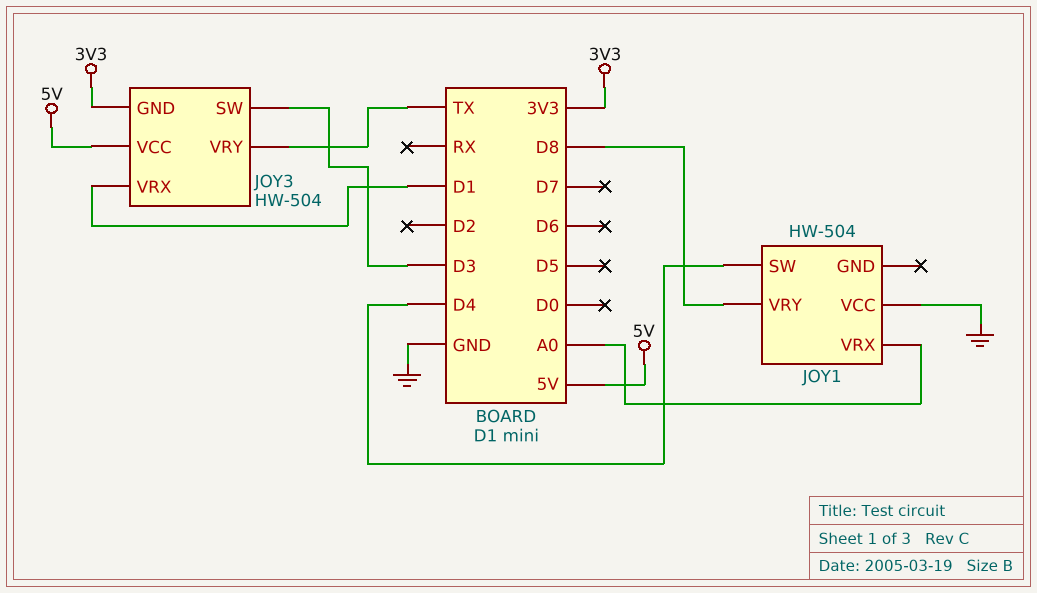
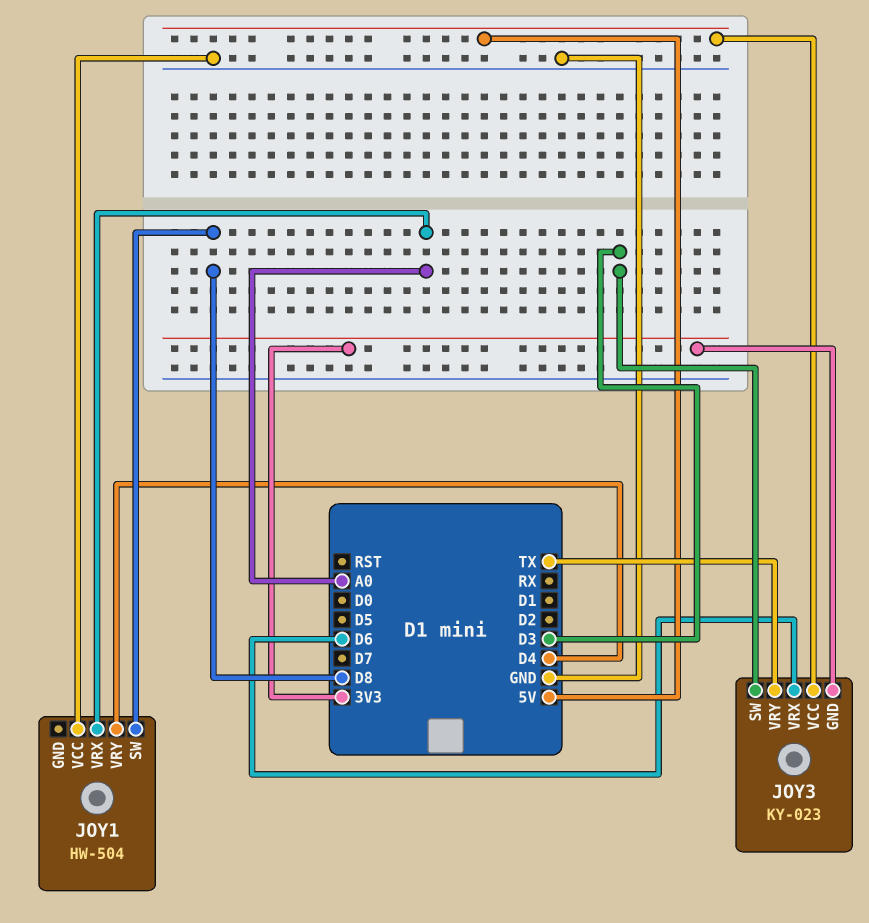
JOY1 pin SW: D4 -> D8
JOY1 pin VRY: D8 -> D4
JOY3: HW-504 -> KY-023
JOY3 pin VRX: D1 -> D6

